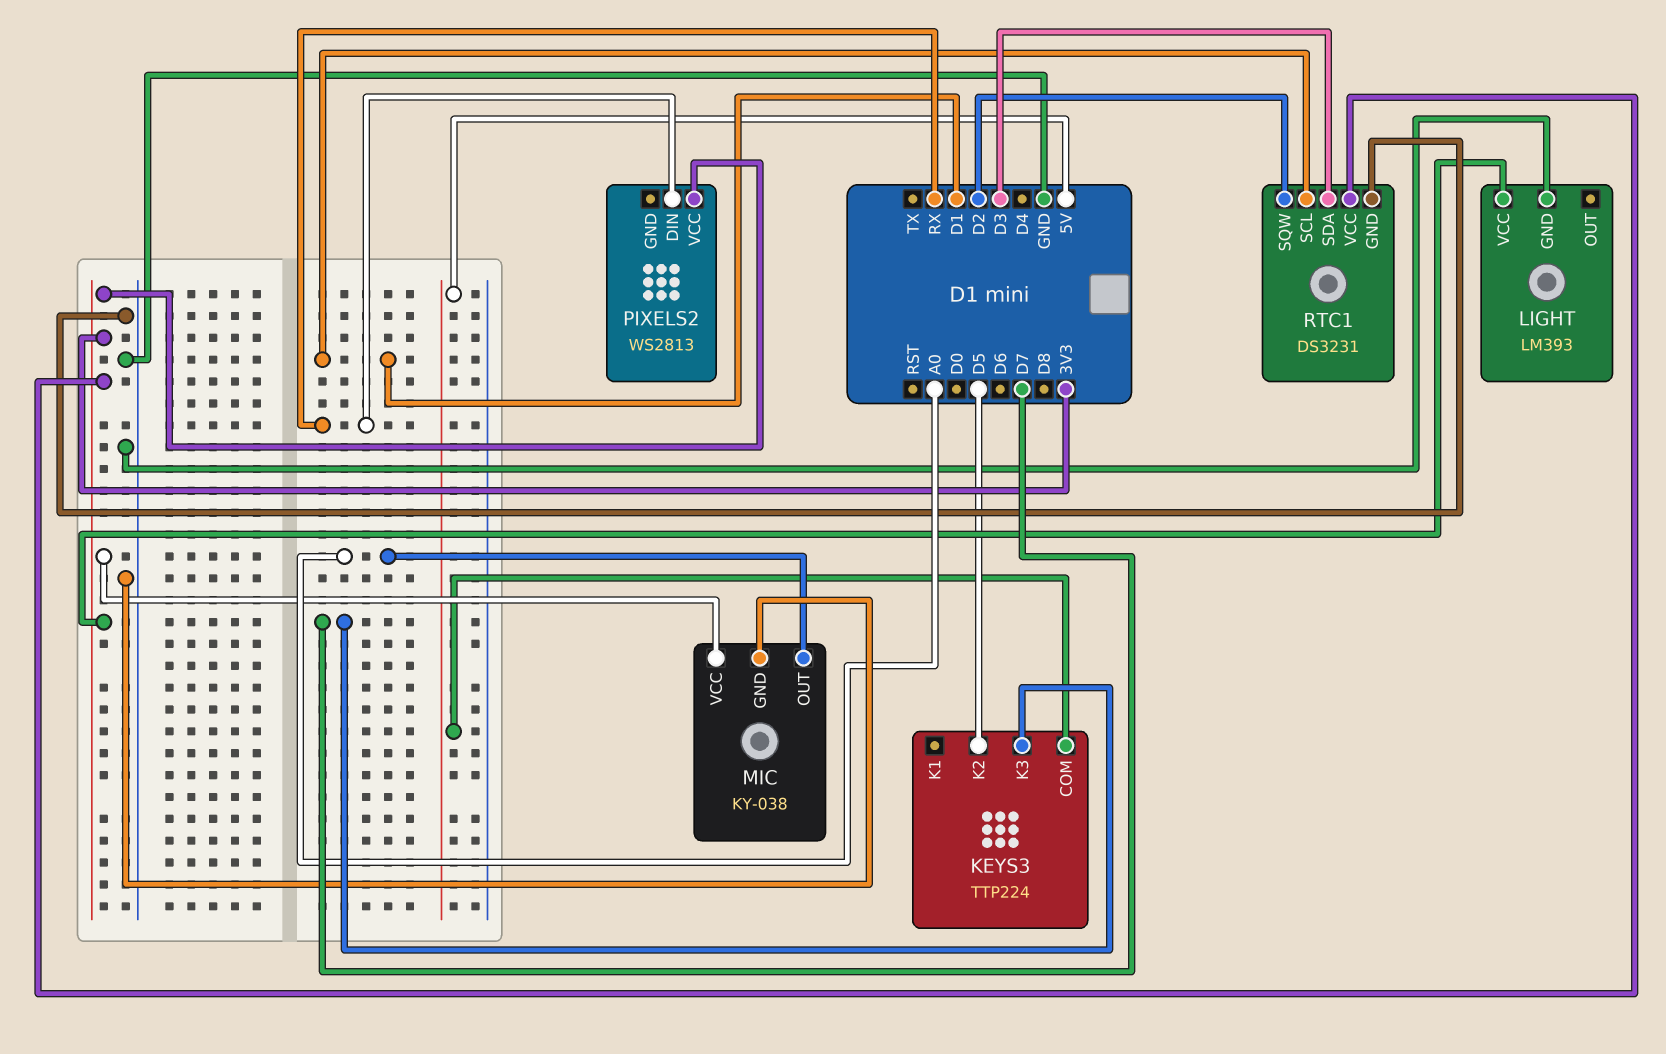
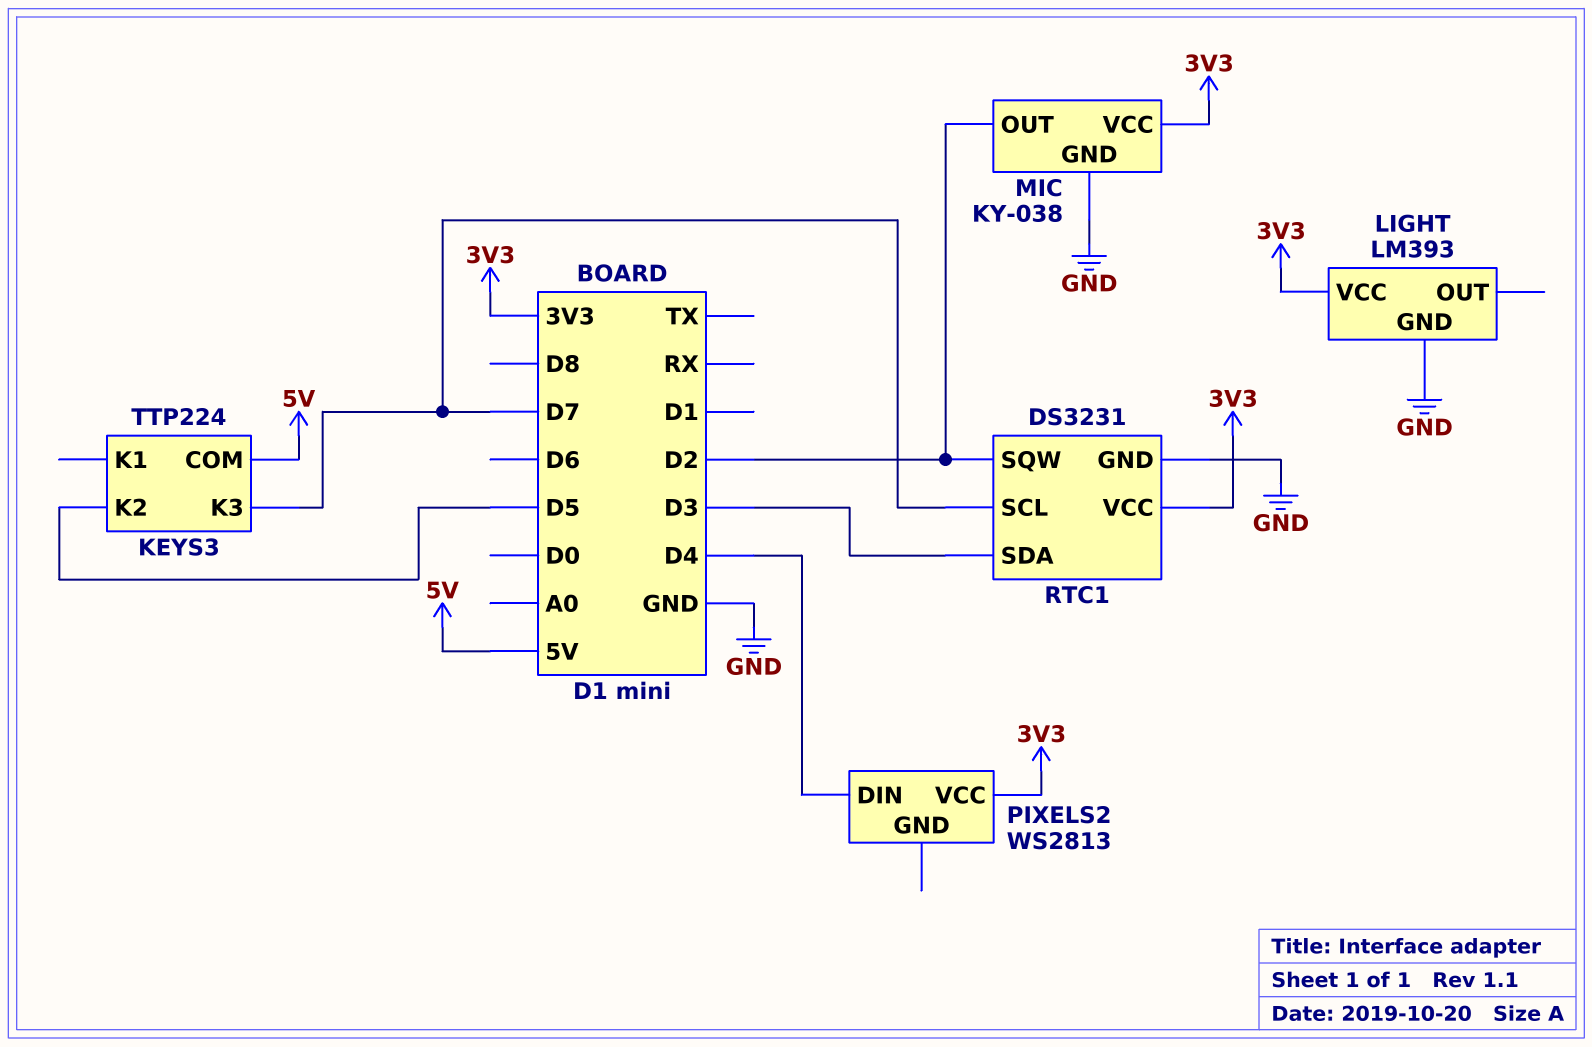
MIC pin OUT: A0 -> D2
PIXELS2 pin DIN: RX -> D4
RTC1 pin SCL: D1 -> D7

